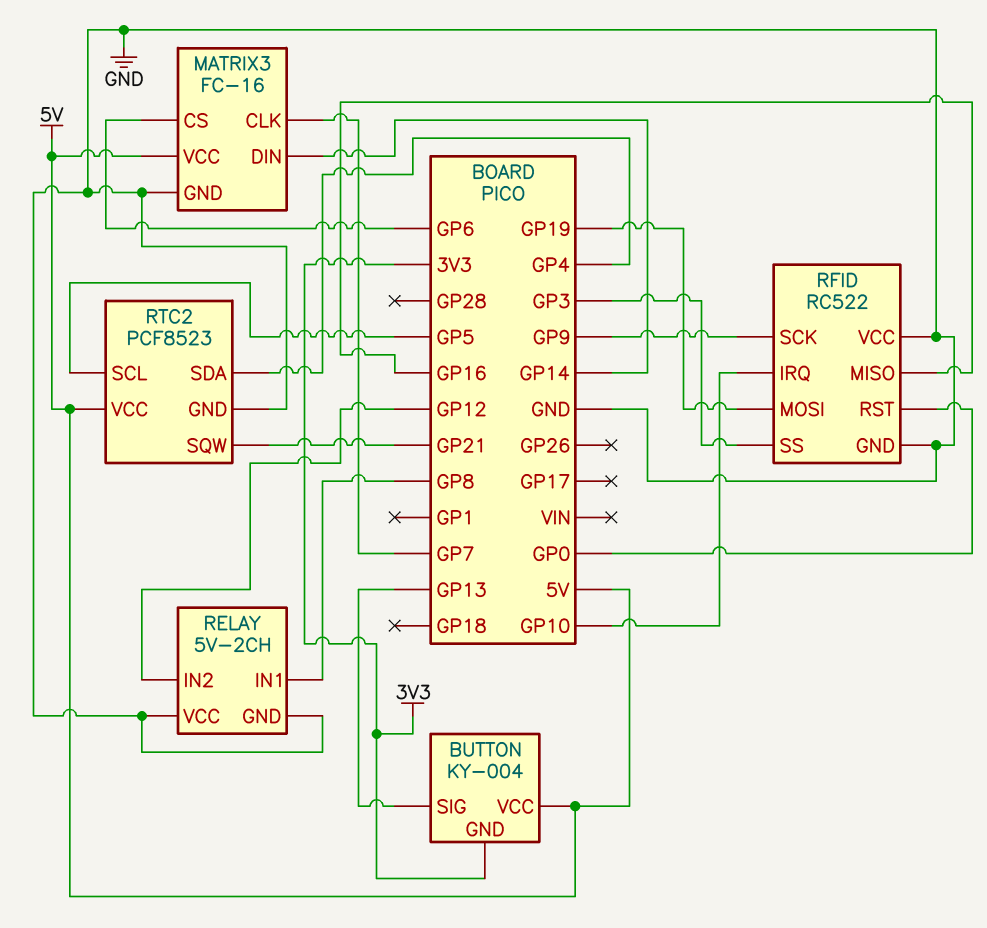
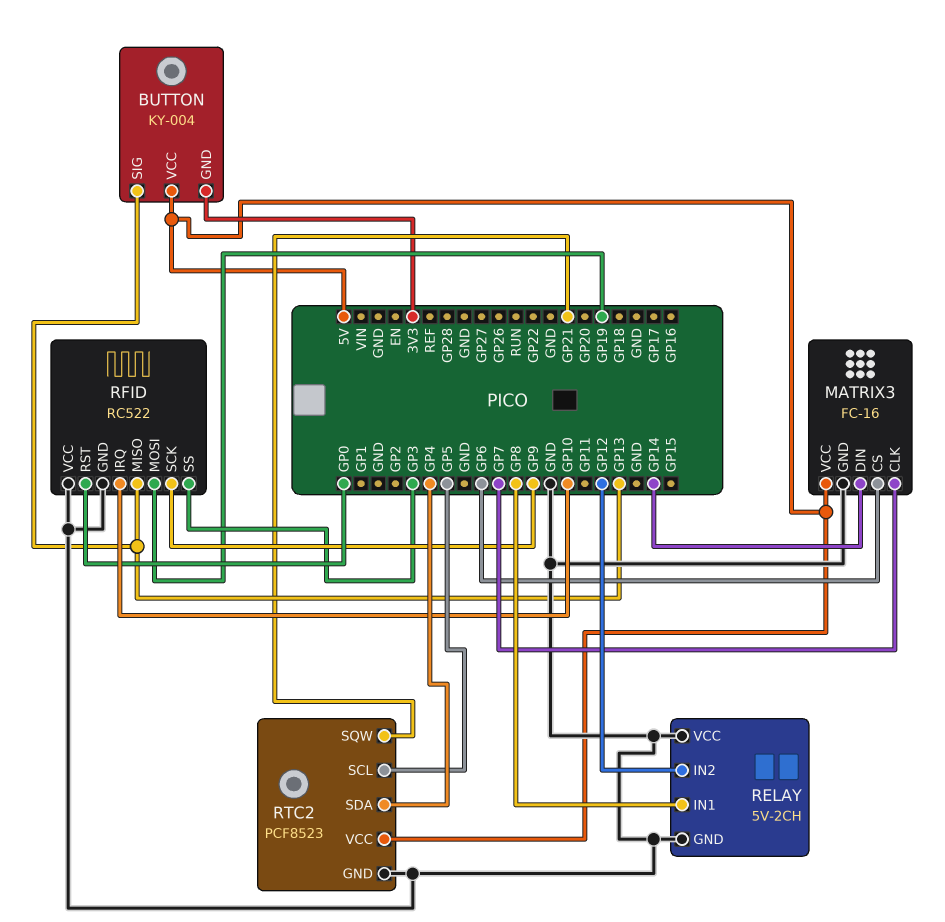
RFID pin MISO: GP16 -> GP13

